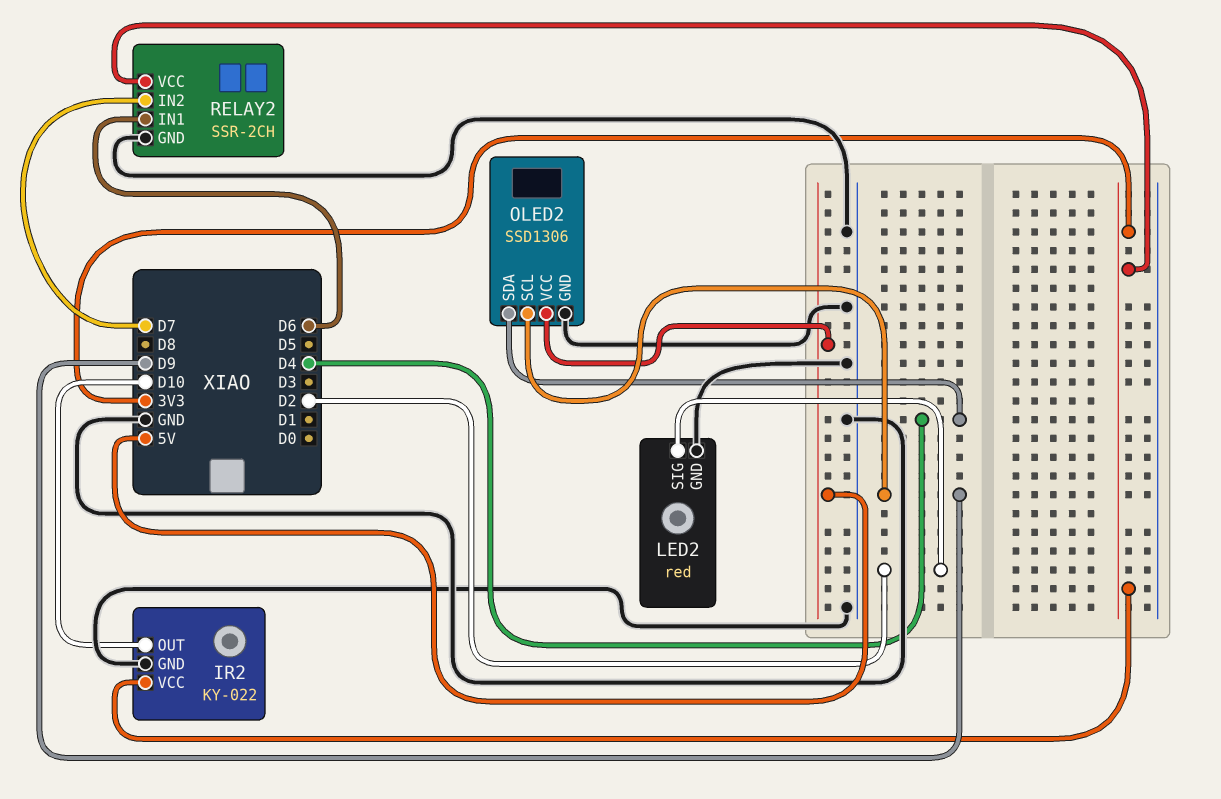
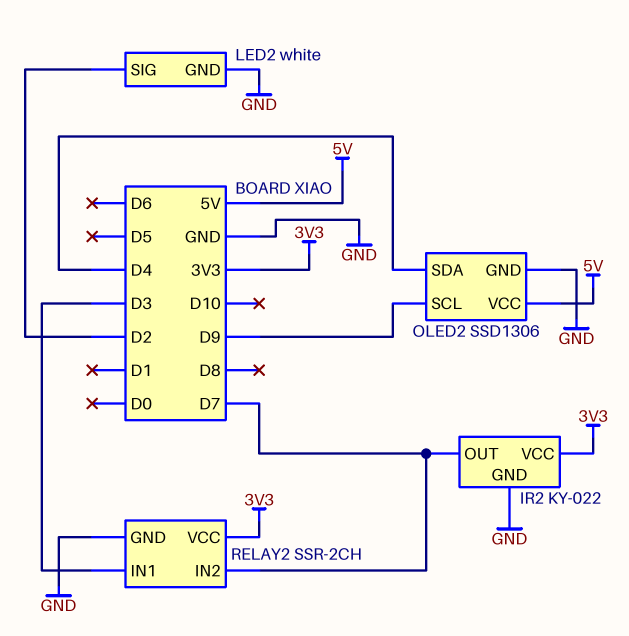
IR2 pin OUT: D10 -> D7
LED2: red -> white
RELAY2 pin IN1: D6 -> D3

